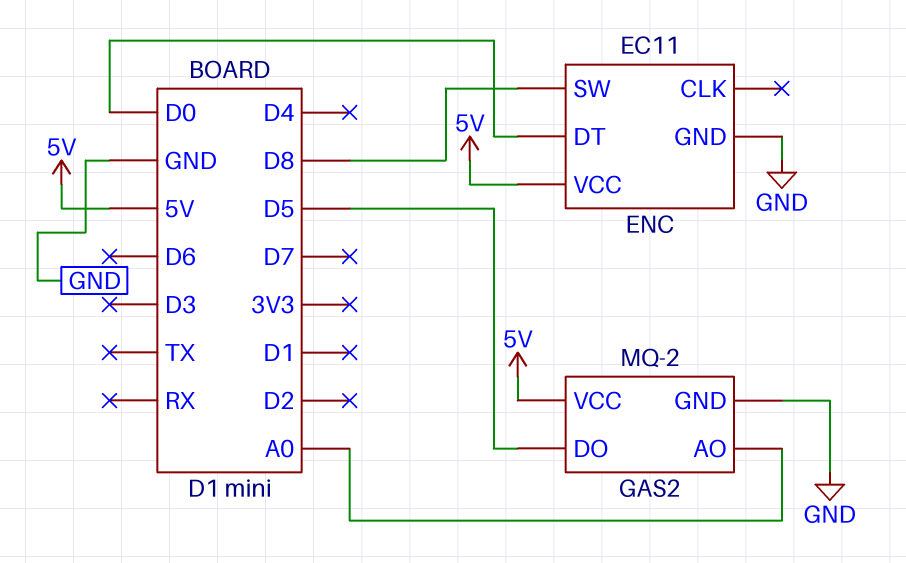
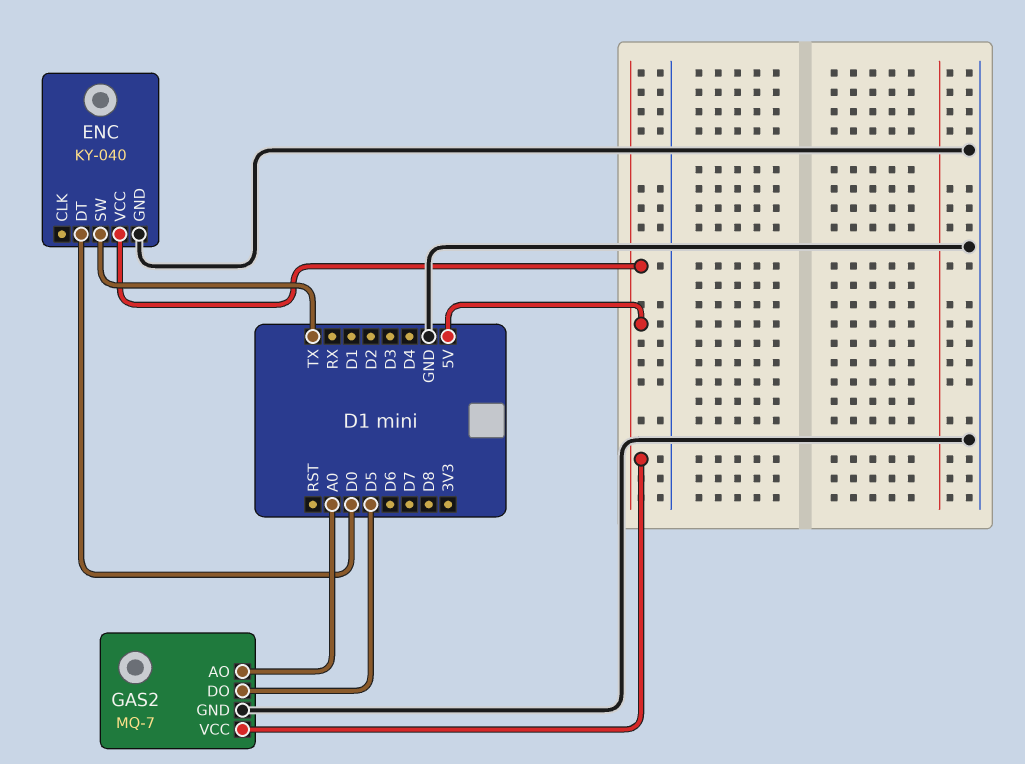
ENC: EC11 -> KY-040
ENC pin SW: D8 -> TX
GAS2: MQ-2 -> MQ-7

